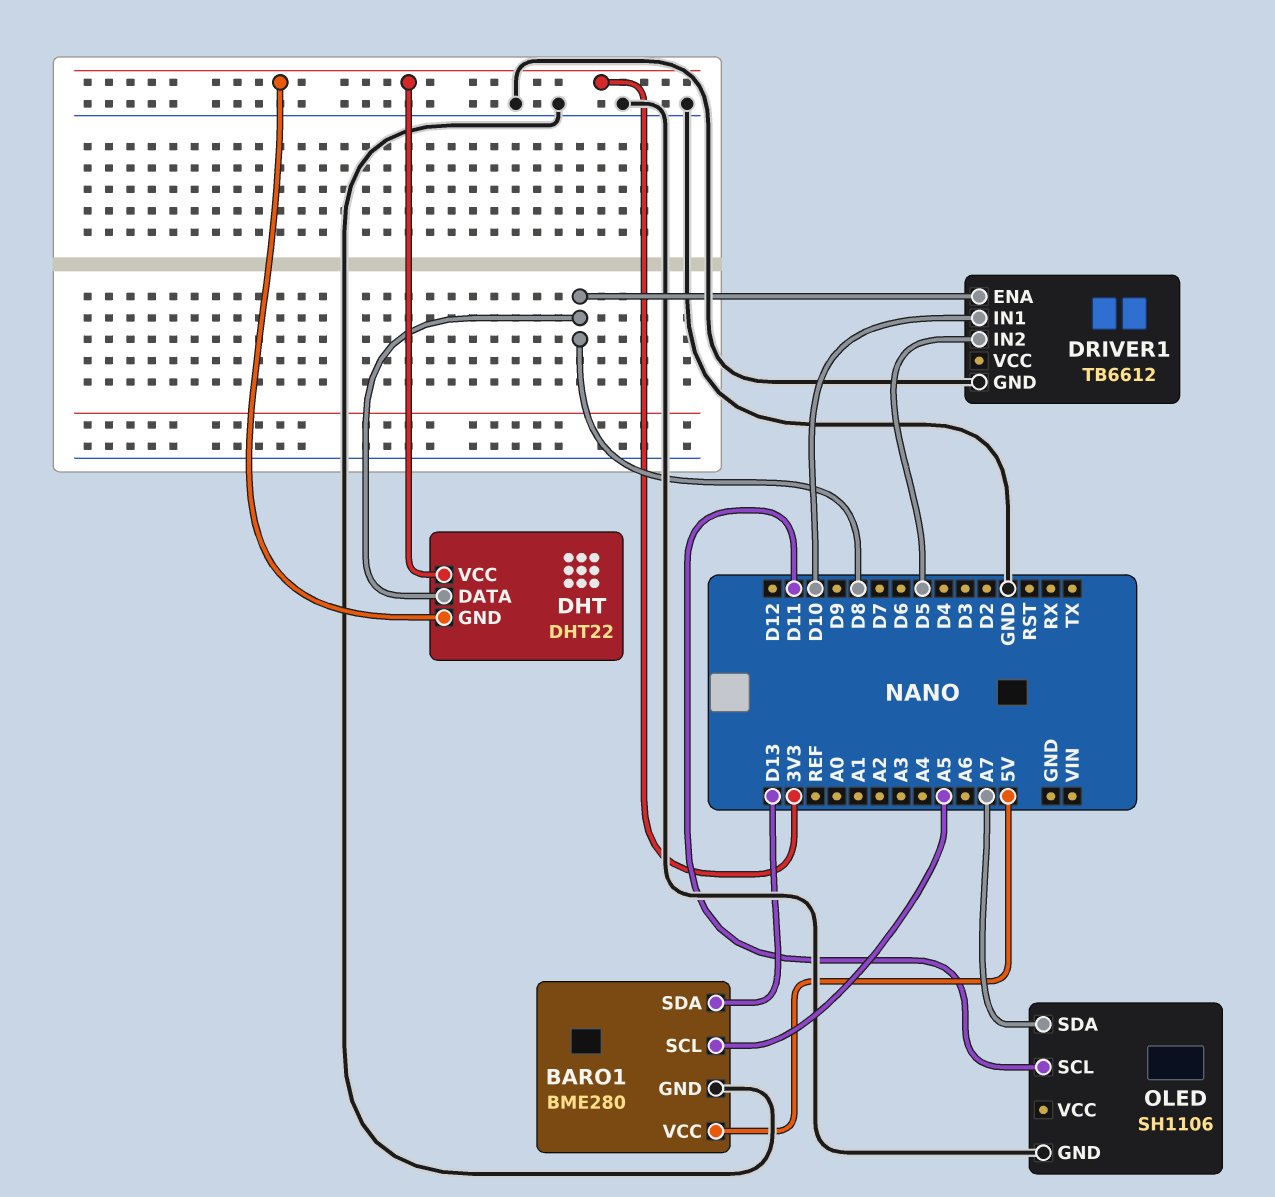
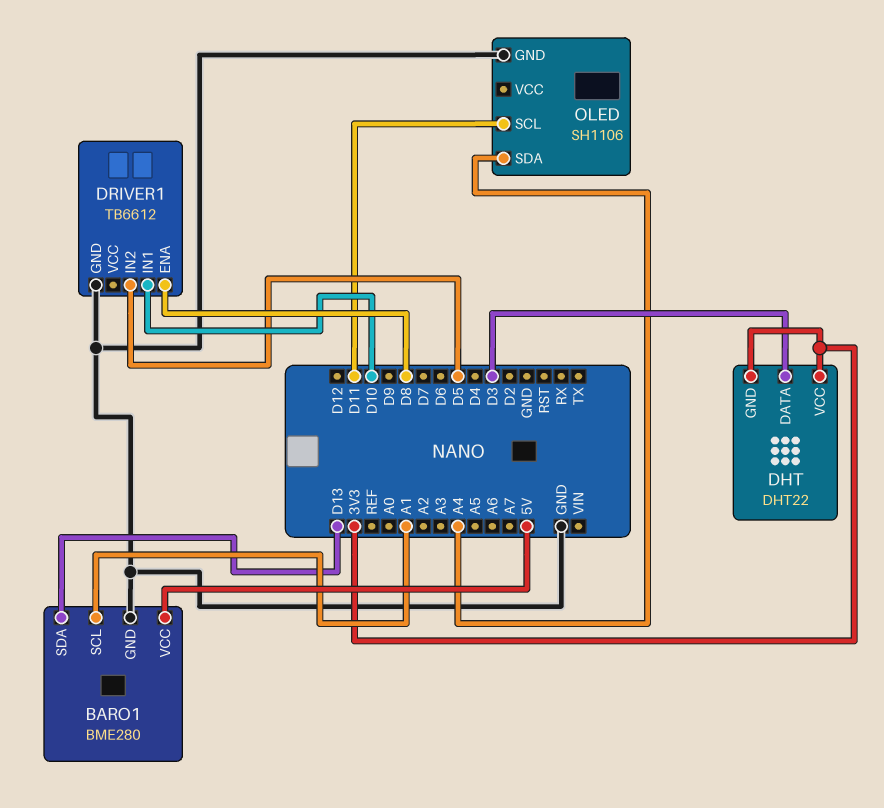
BARO1 pin SCL: A5 -> A1
DHT pin DATA: D8 -> D3
OLED pin SDA: A7 -> A4

